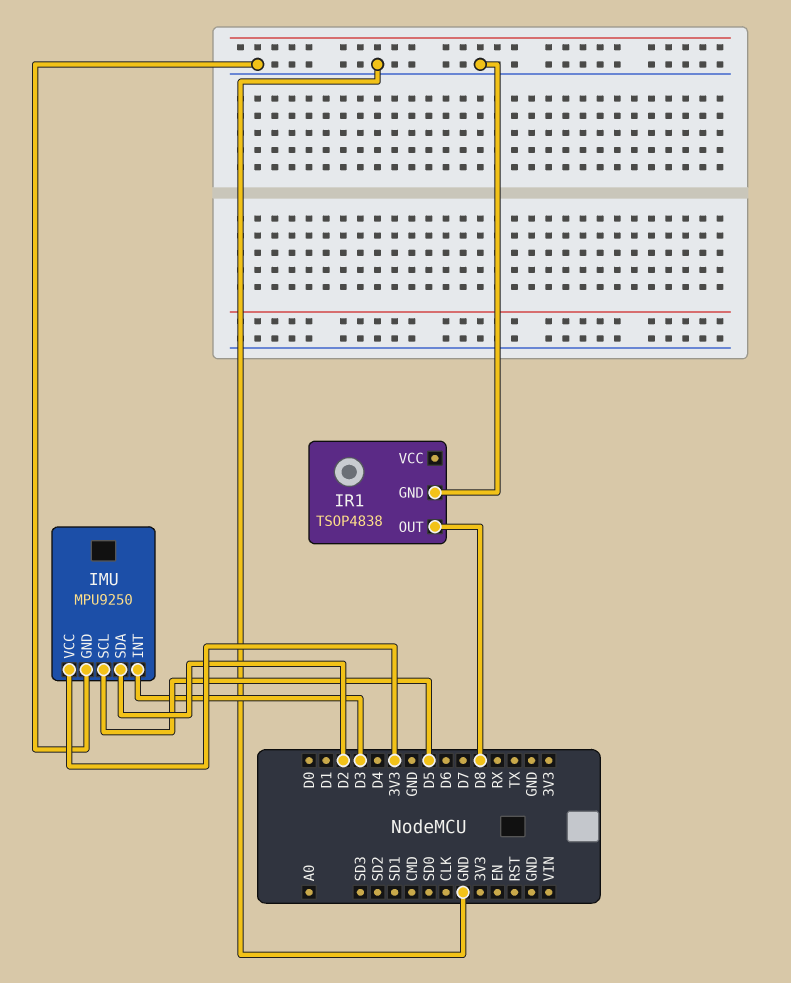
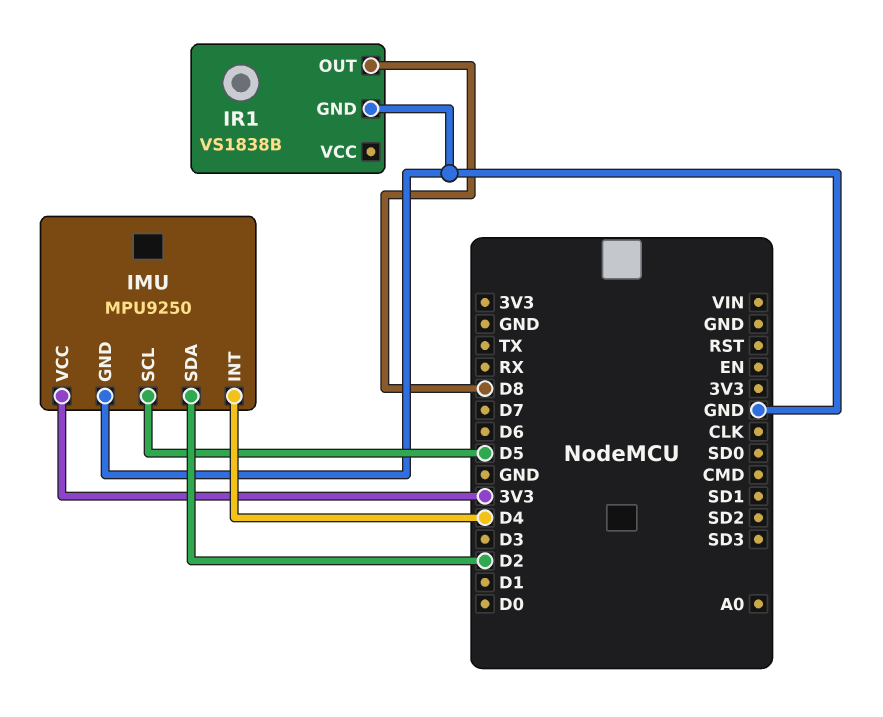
IMU pin INT: D3 -> D4
IR1: TSOP4838 -> VS1838B

